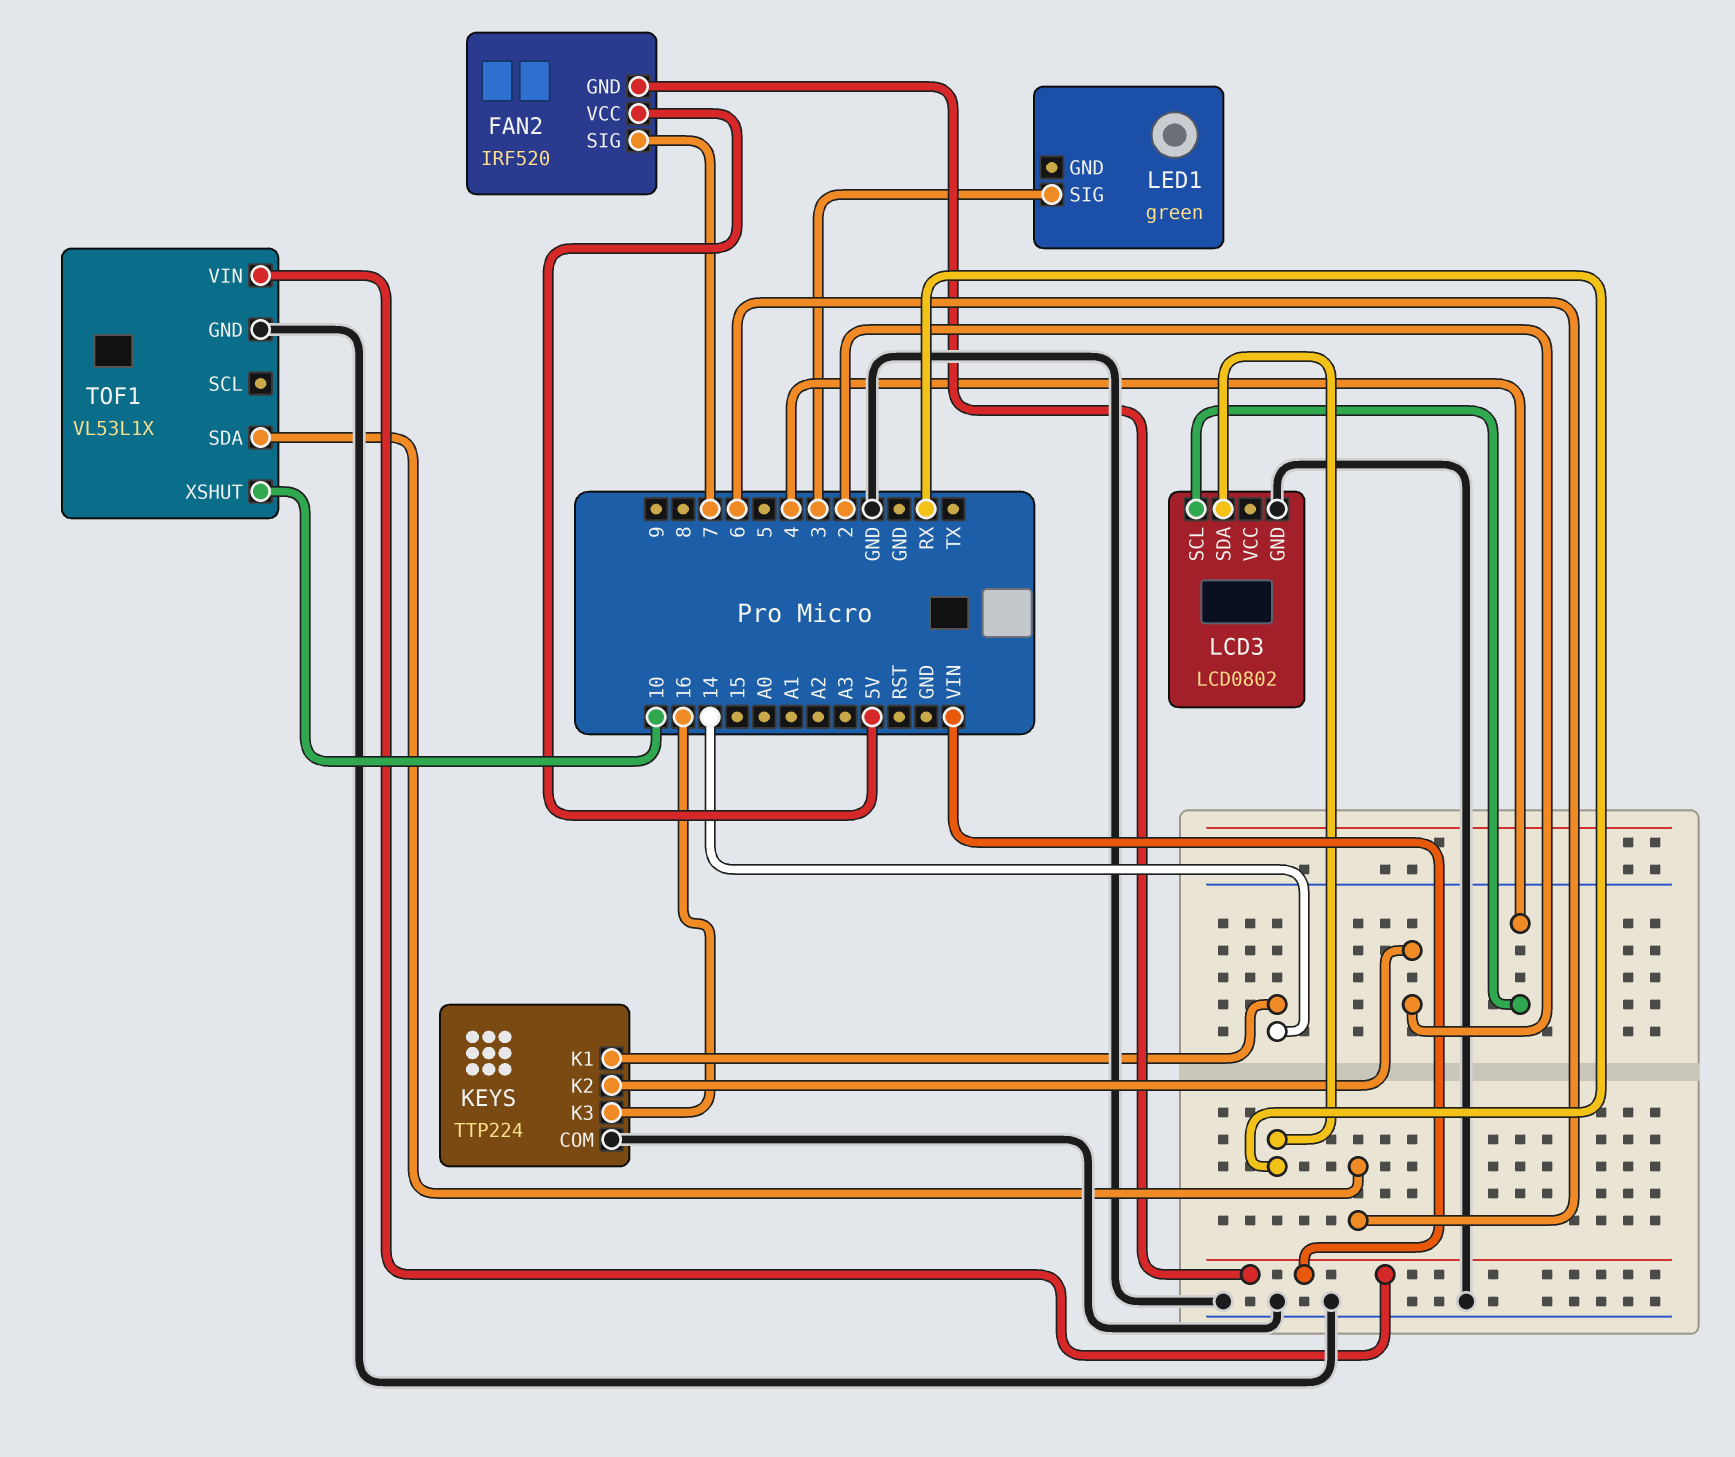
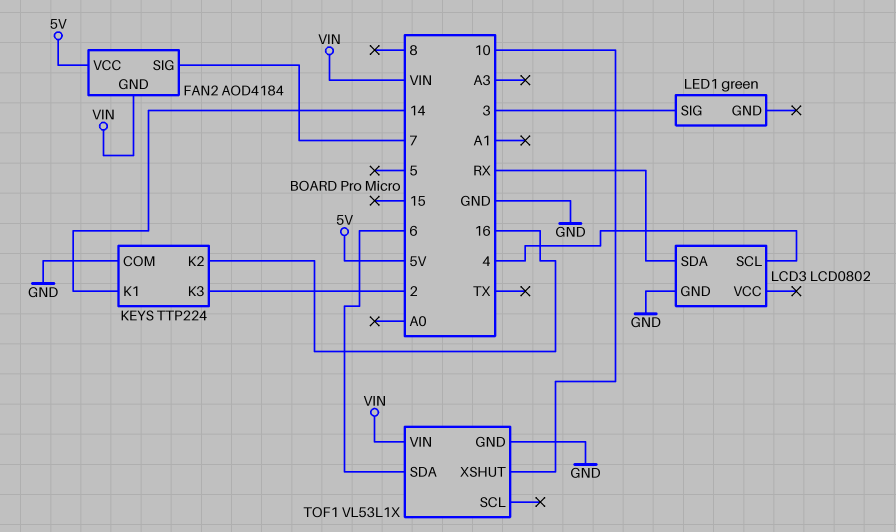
FAN2: IRF520 -> AOD4184
KEYS pin K2: 2 -> 16
KEYS pin K3: 16 -> 2

